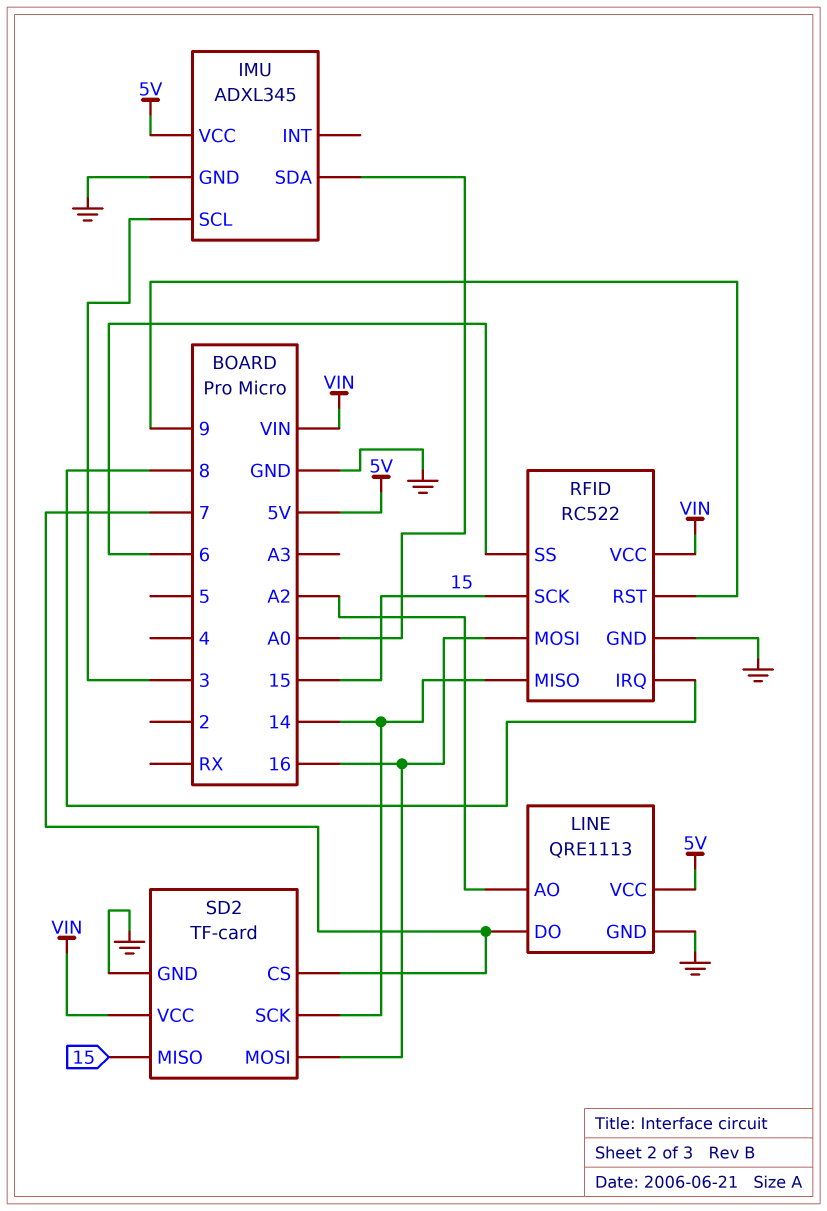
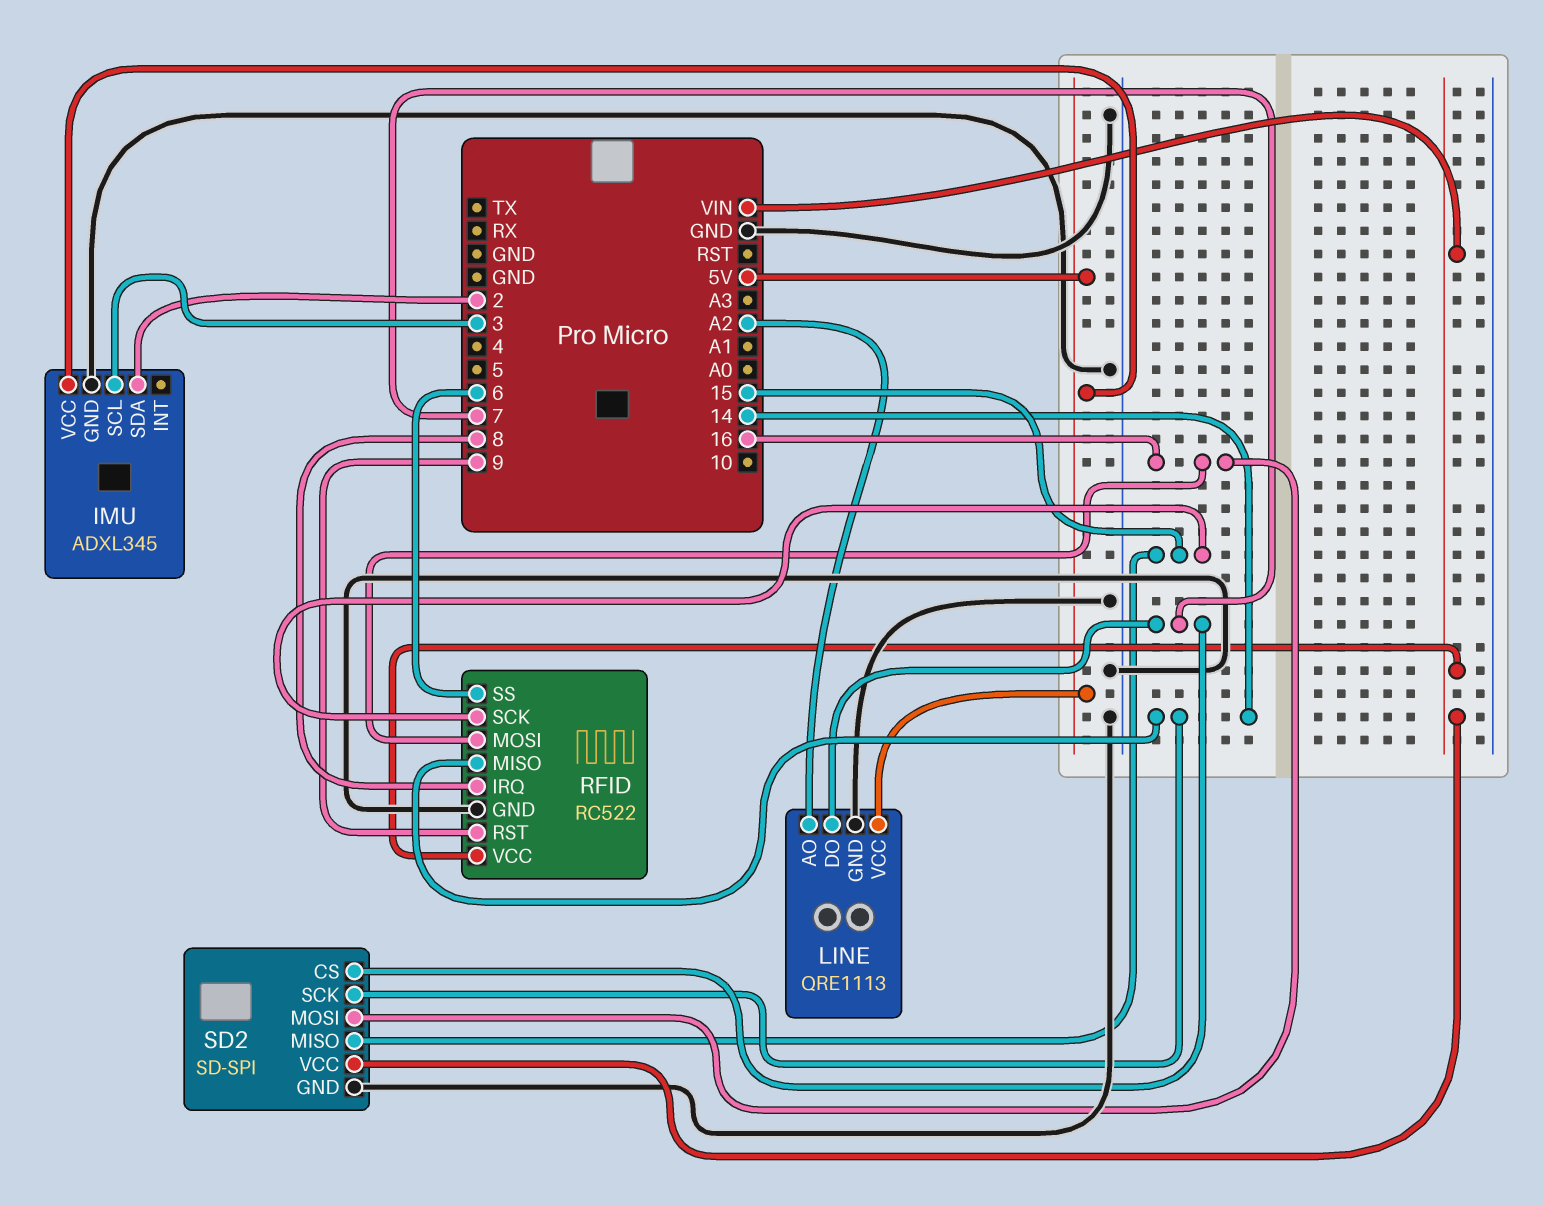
IMU pin SDA: A0 -> 2
SD2: TF-card -> SD-SPI

